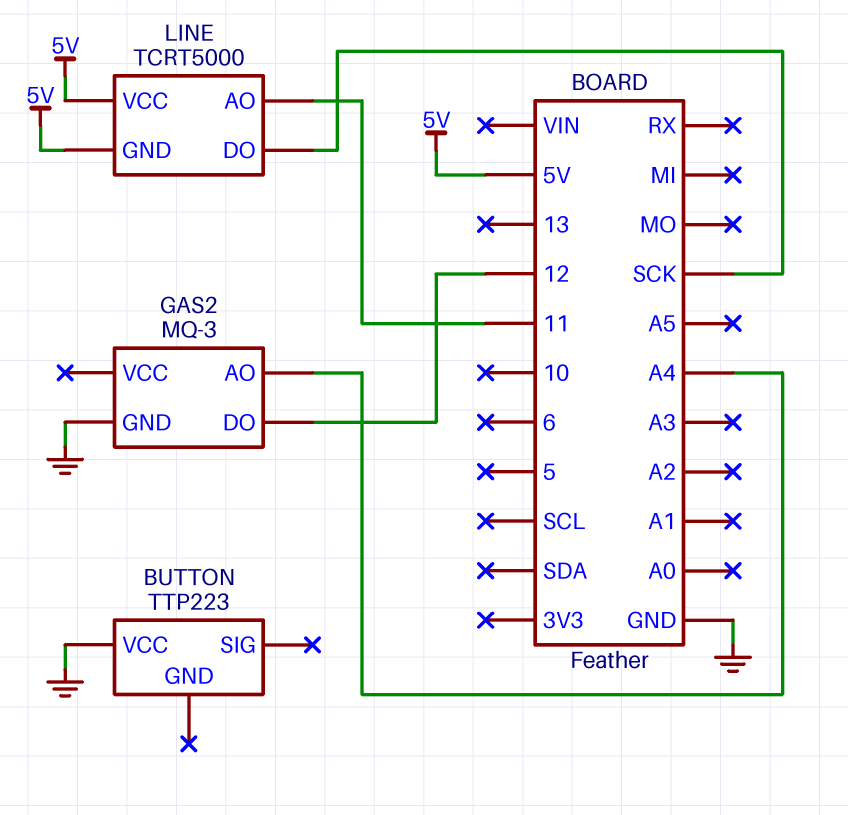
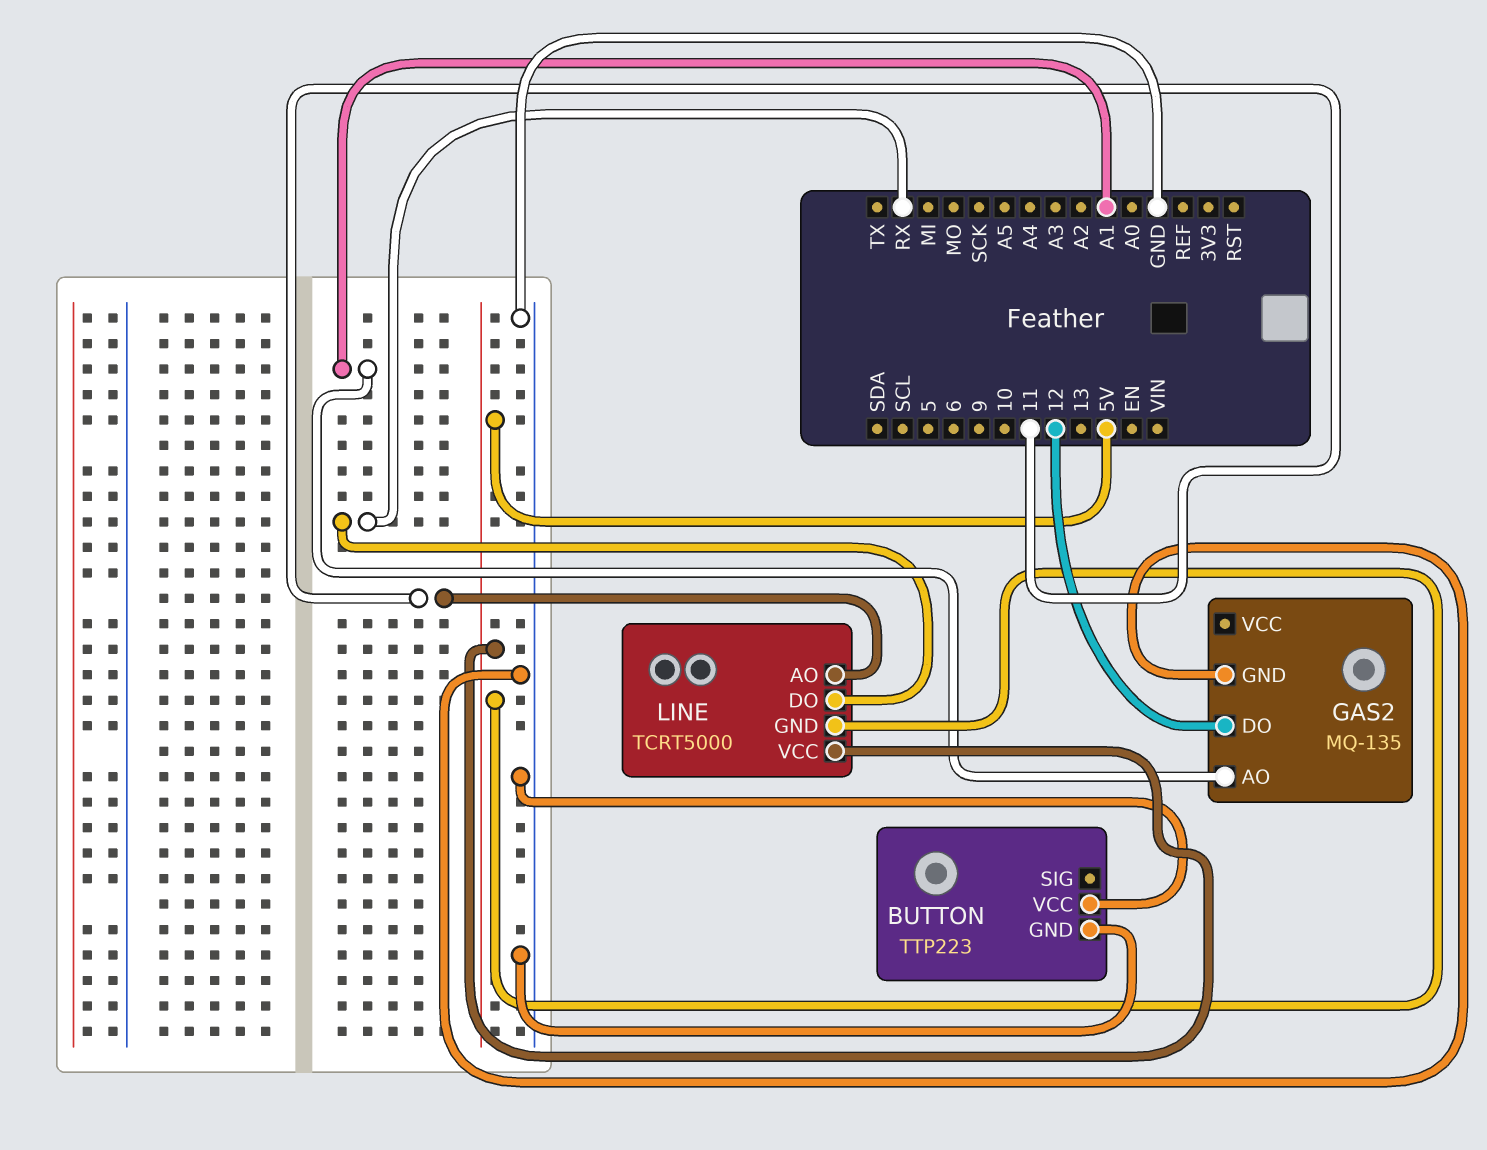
BUTTON pin GND: none -> GND
GAS2: MQ-3 -> MQ-135
GAS2 pin AO: A4 -> A1
LINE pin DO: SCK -> RX

